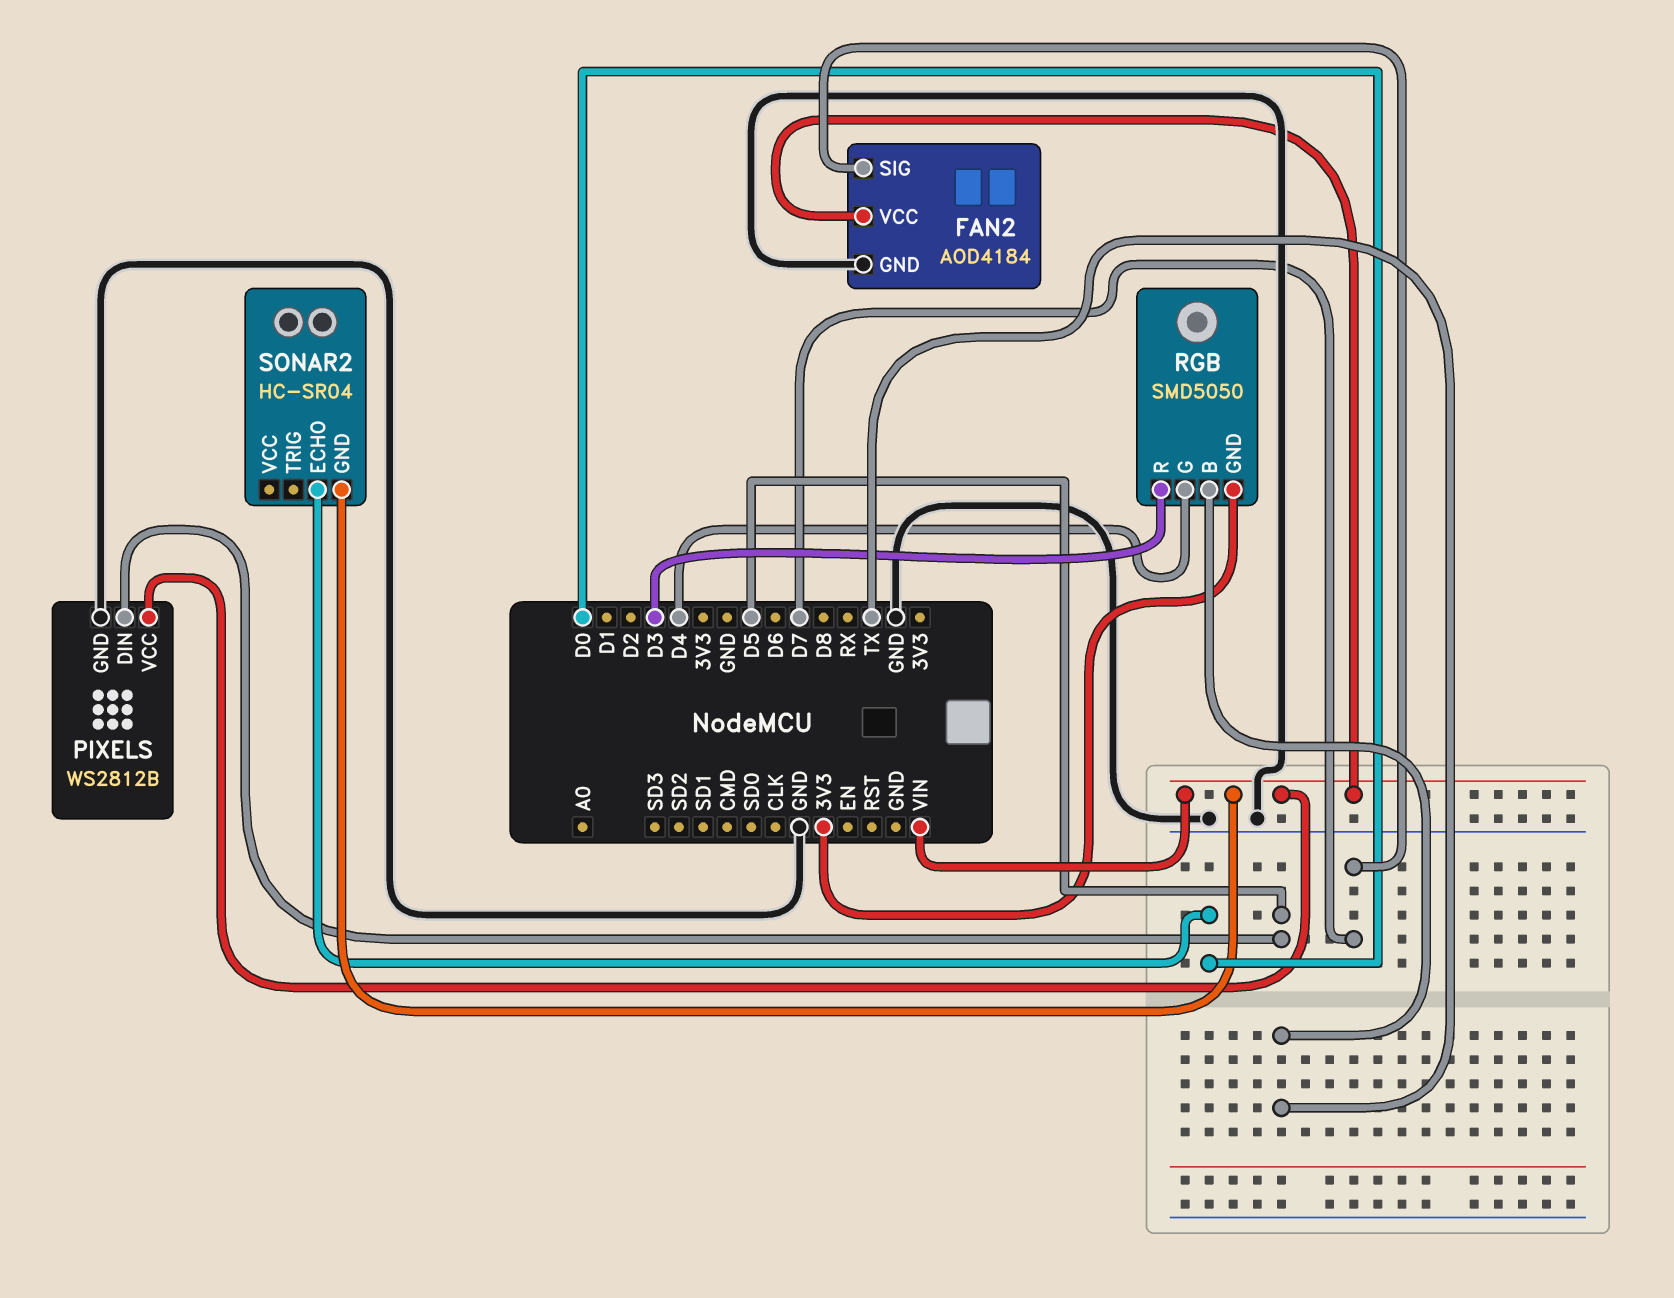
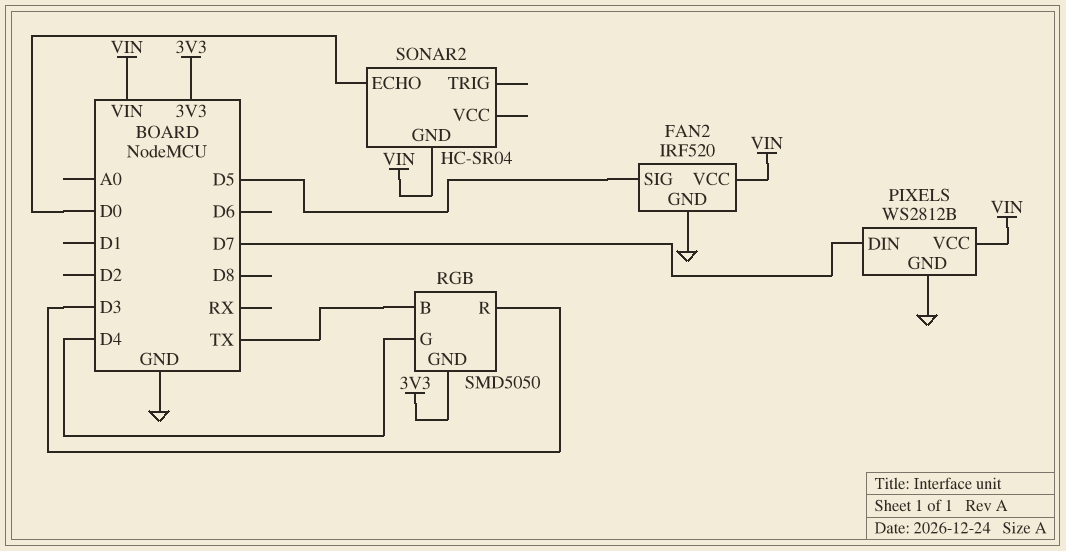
FAN2: AOD4184 -> IRF520
FAN2 pin SIG: D7 -> D5
PIXELS pin DIN: D5 -> D7

